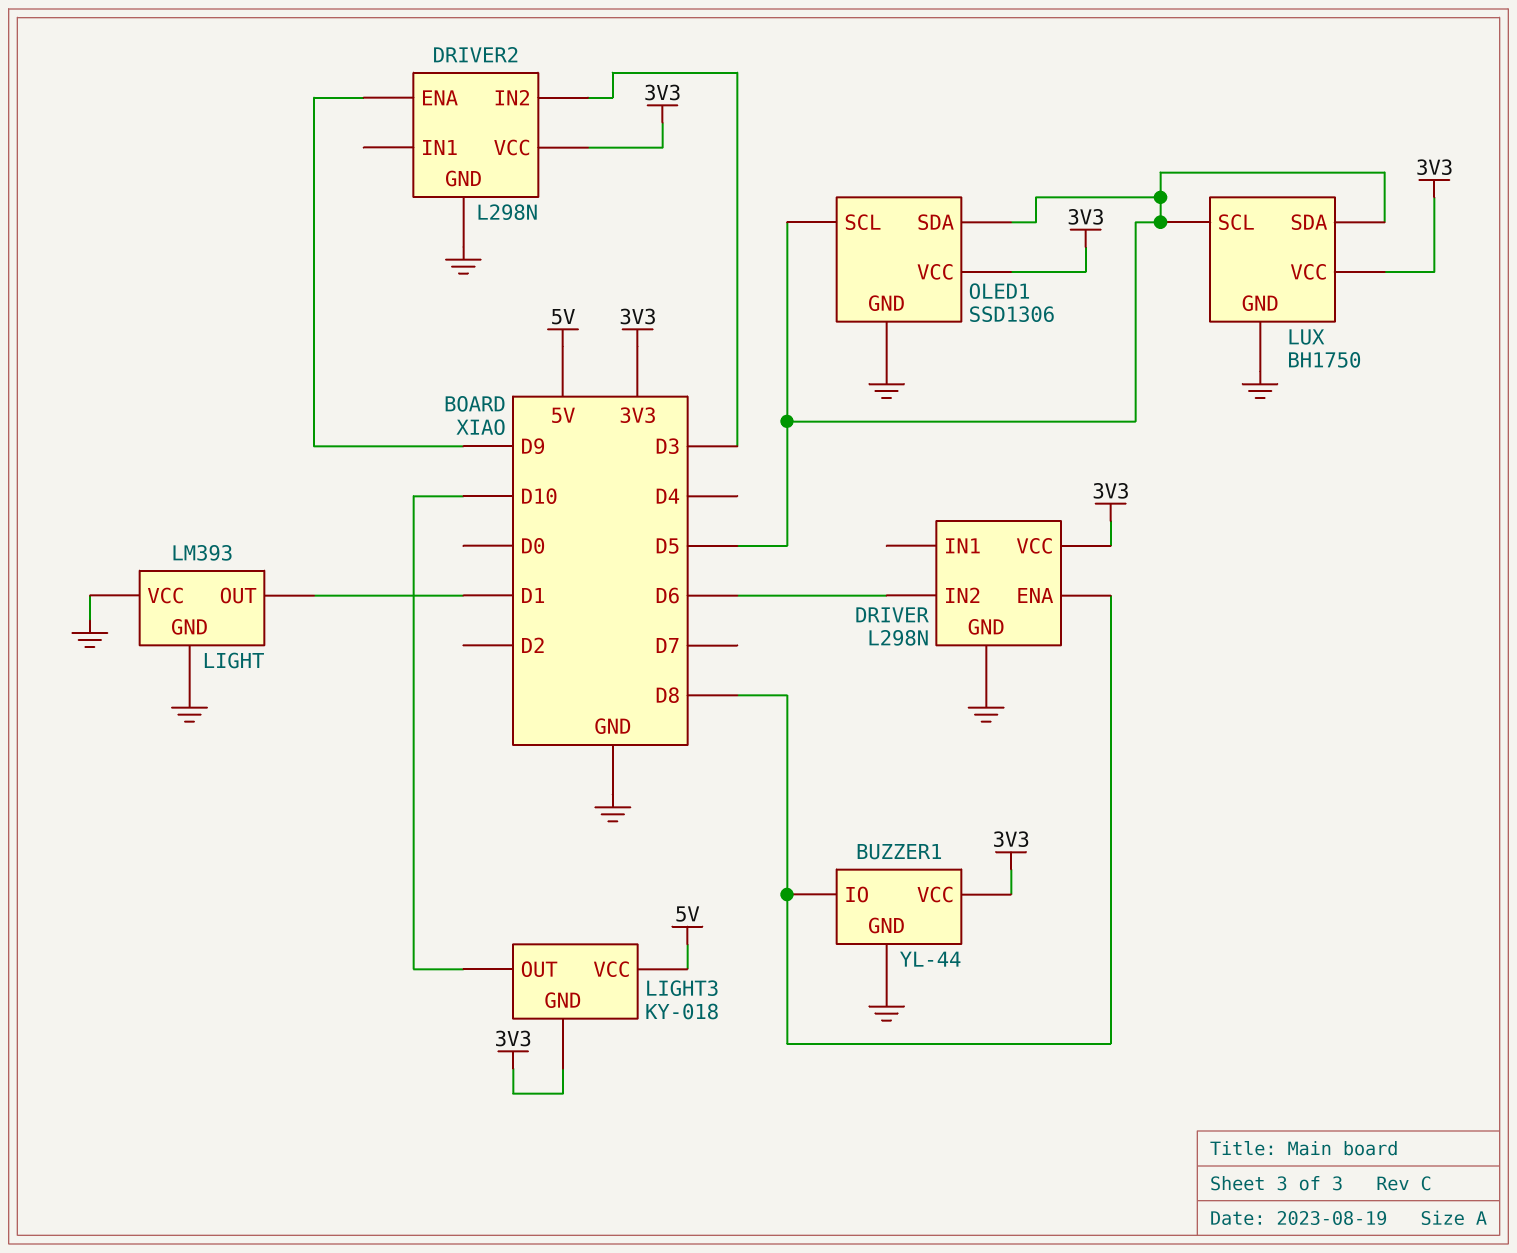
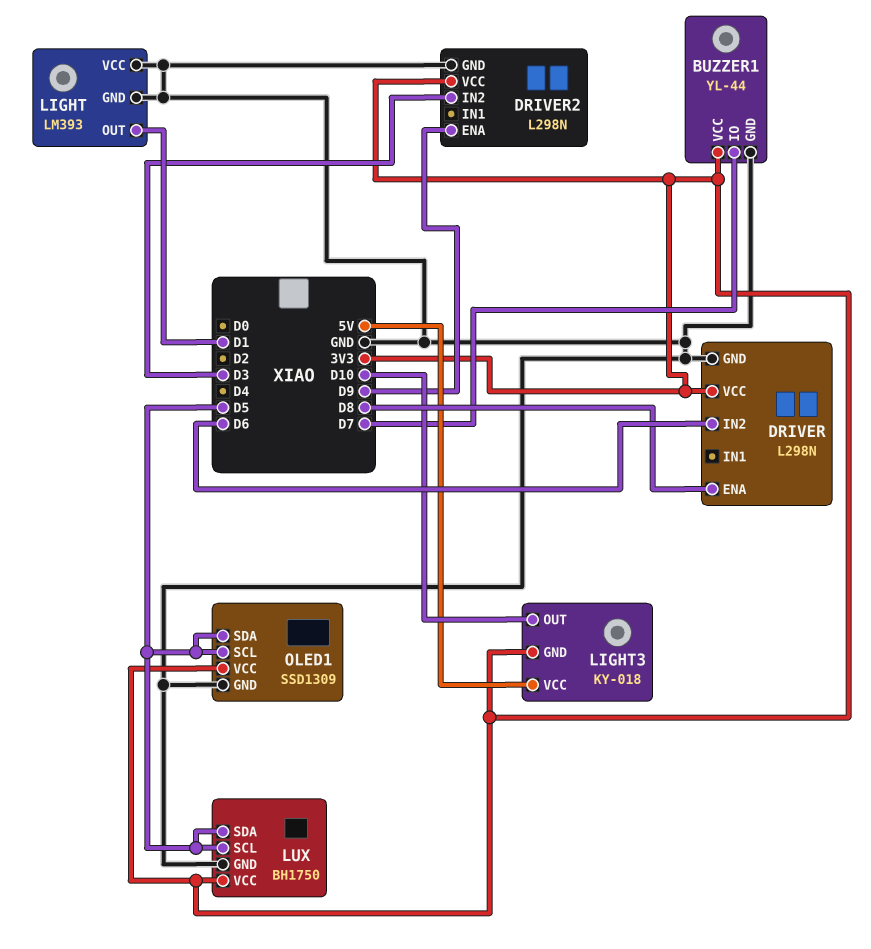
BUZZER1 pin IO: D8 -> D7
OLED1: SSD1306 -> SSD1309

